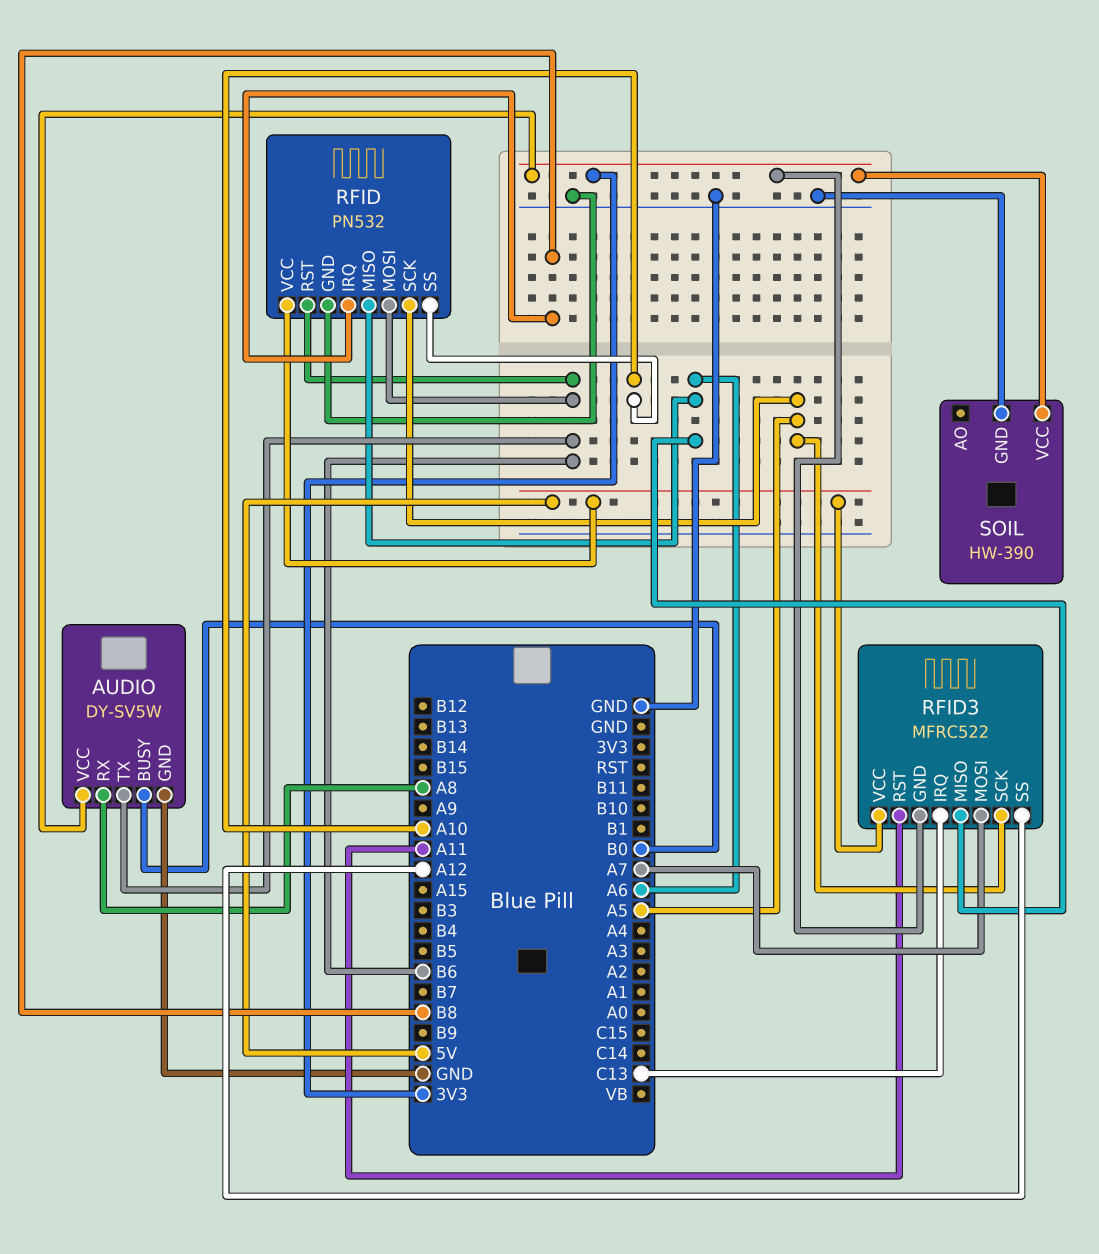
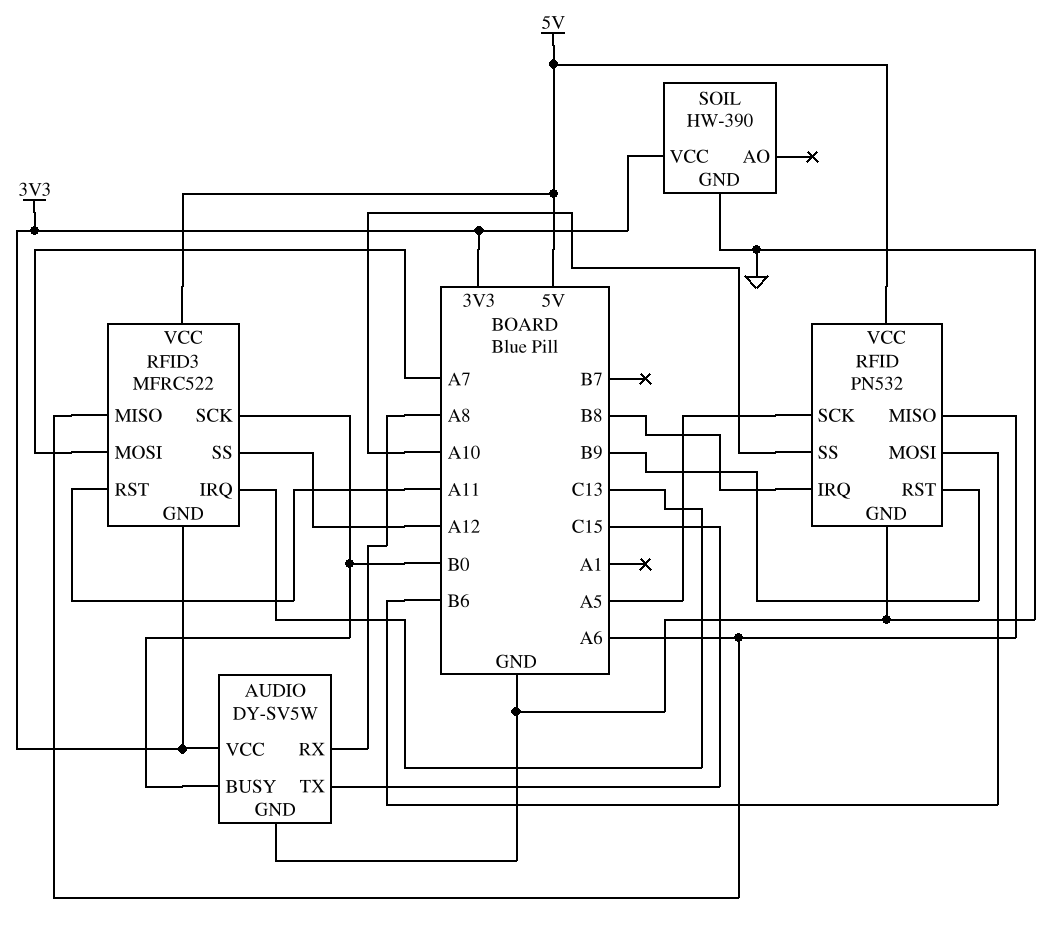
AUDIO pin TX: B6 -> C15
RFID pin RST: B6 -> B9
RFID3 pin SCK: A5 -> B0

